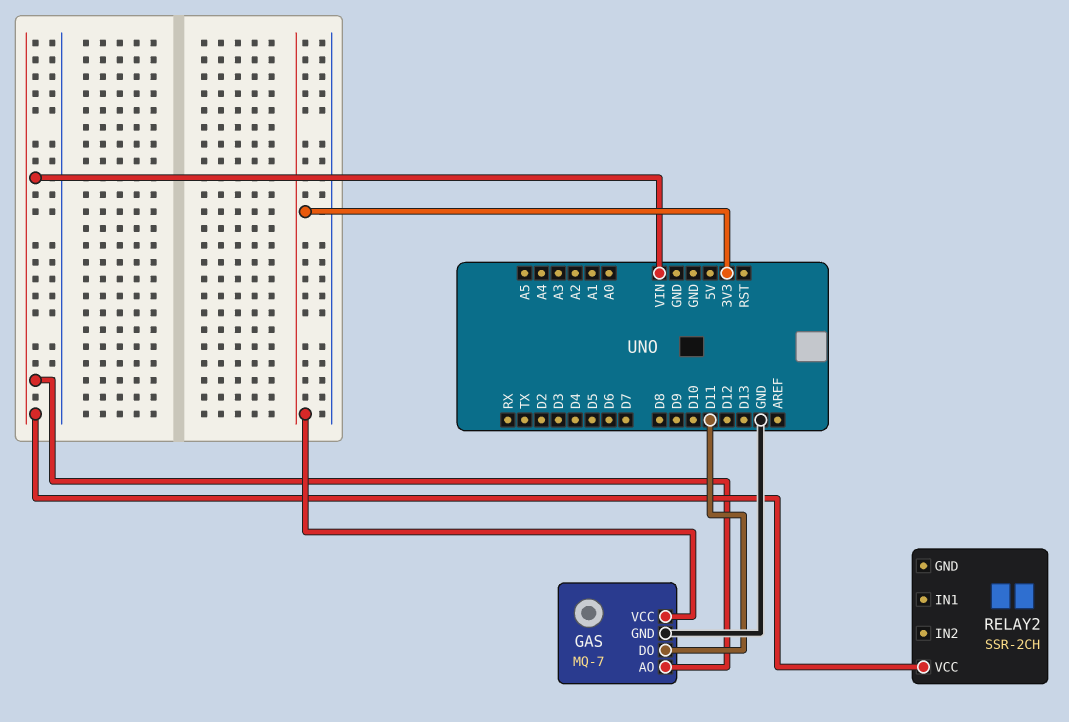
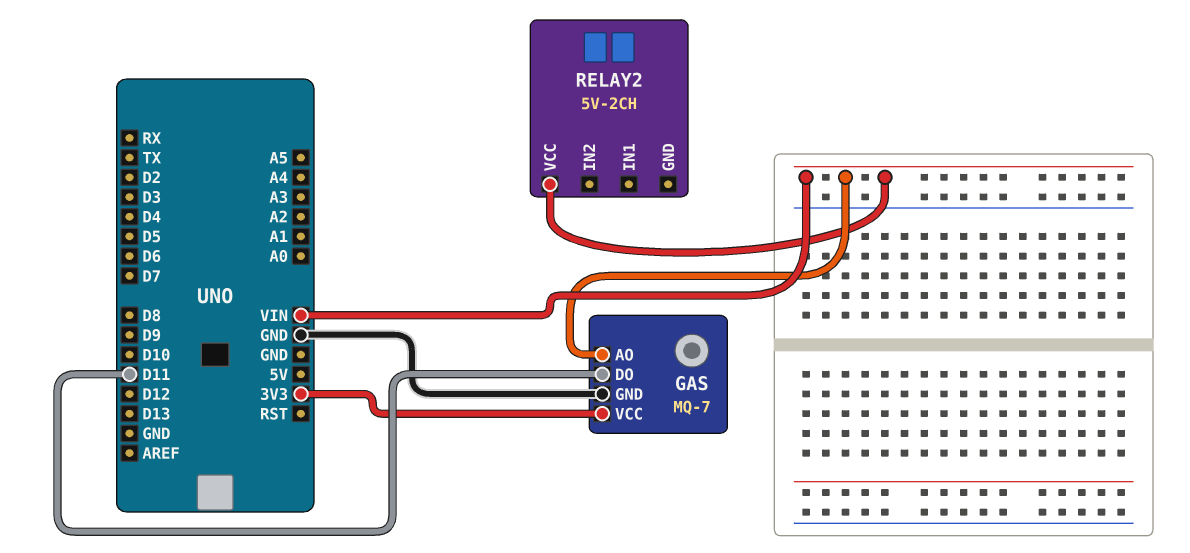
RELAY2: SSR-2CH -> 5V-2CH

